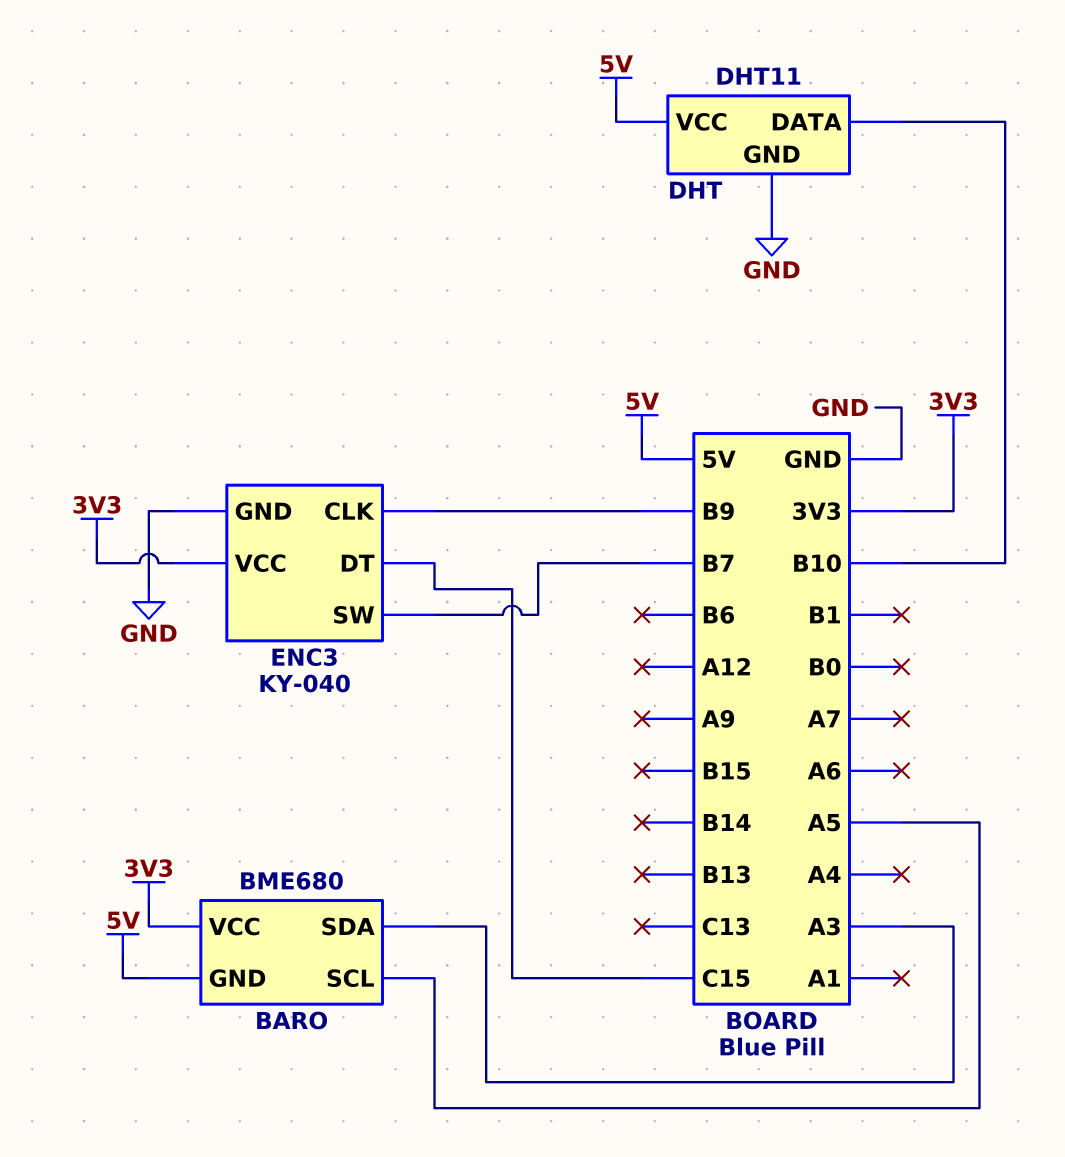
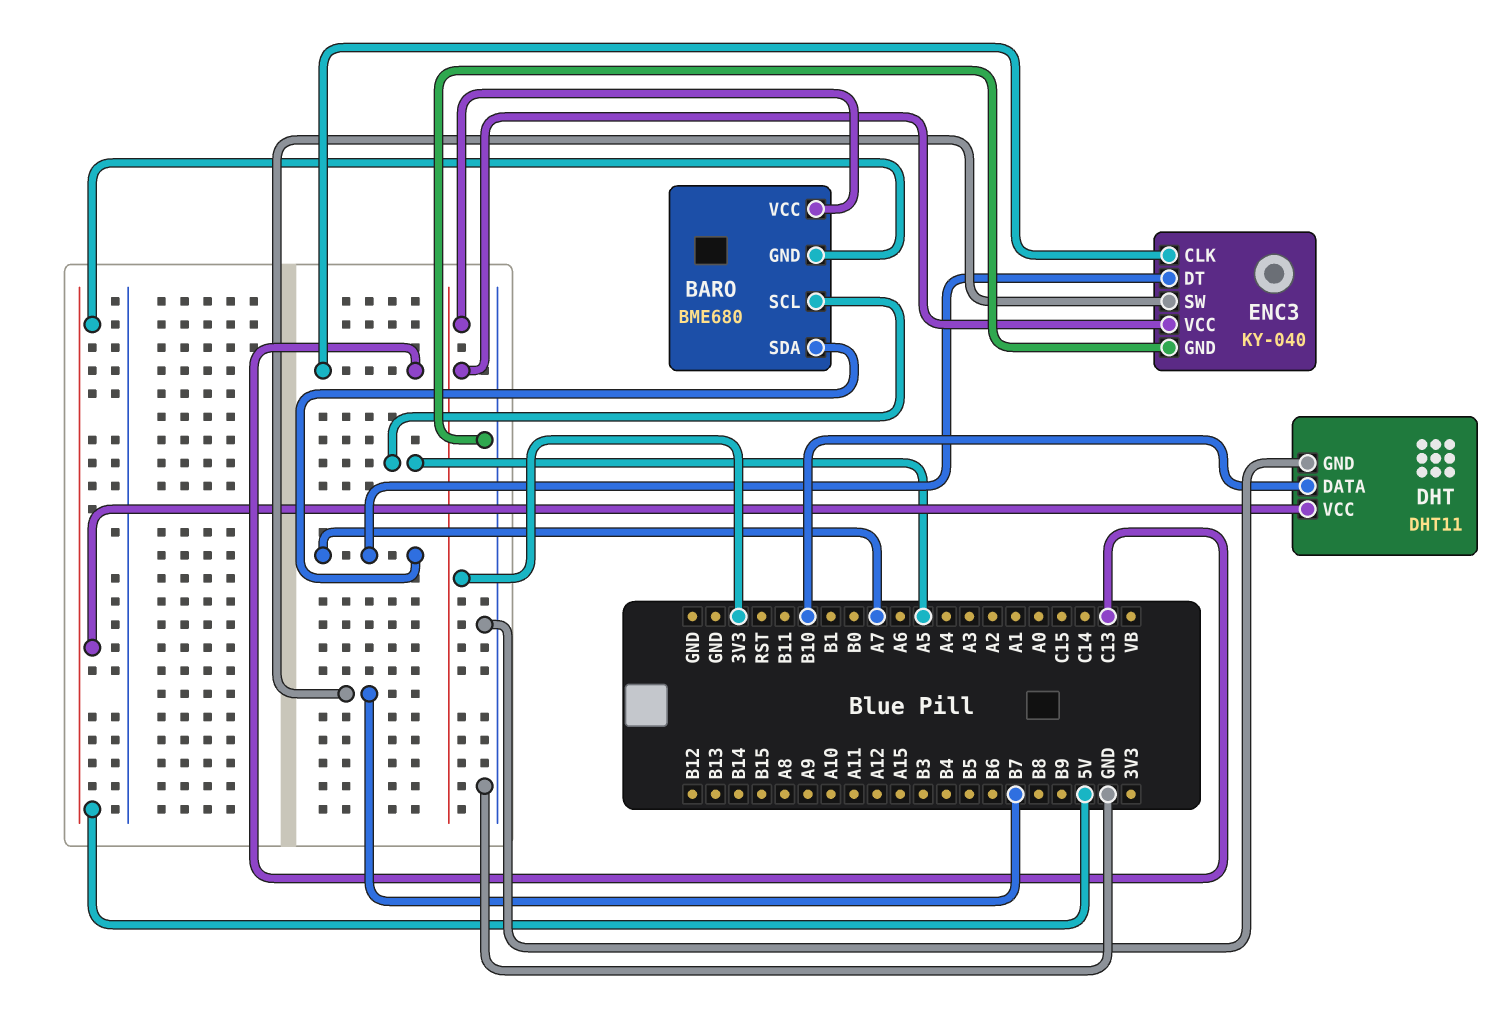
BARO pin SDA: A3 -> A7
ENC3 pin CLK: B9 -> C13
ENC3 pin DT: C15 -> A7

